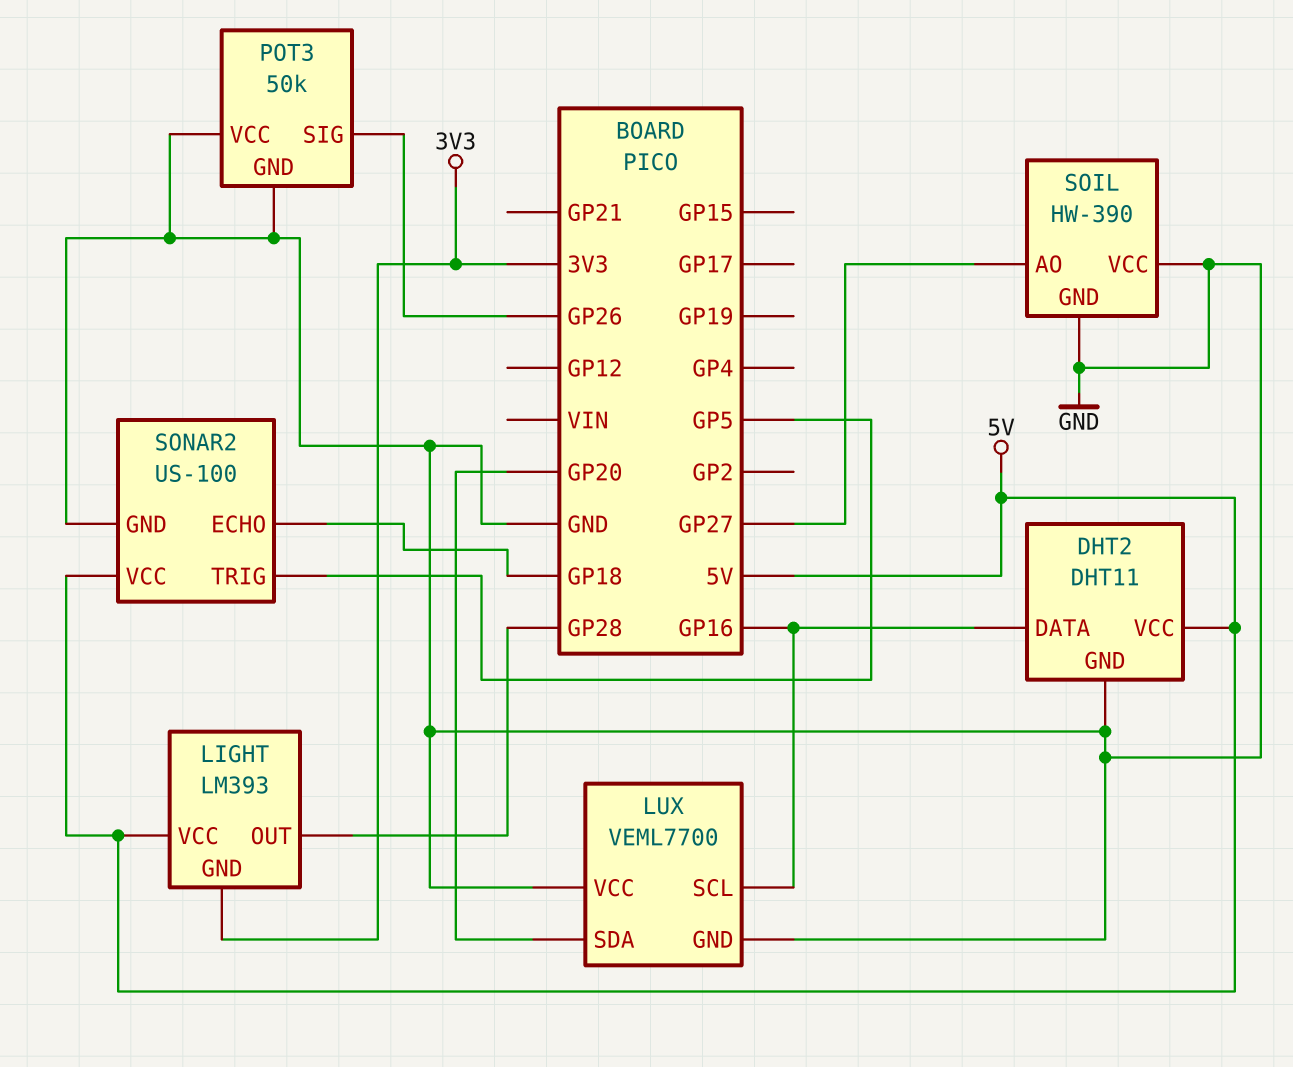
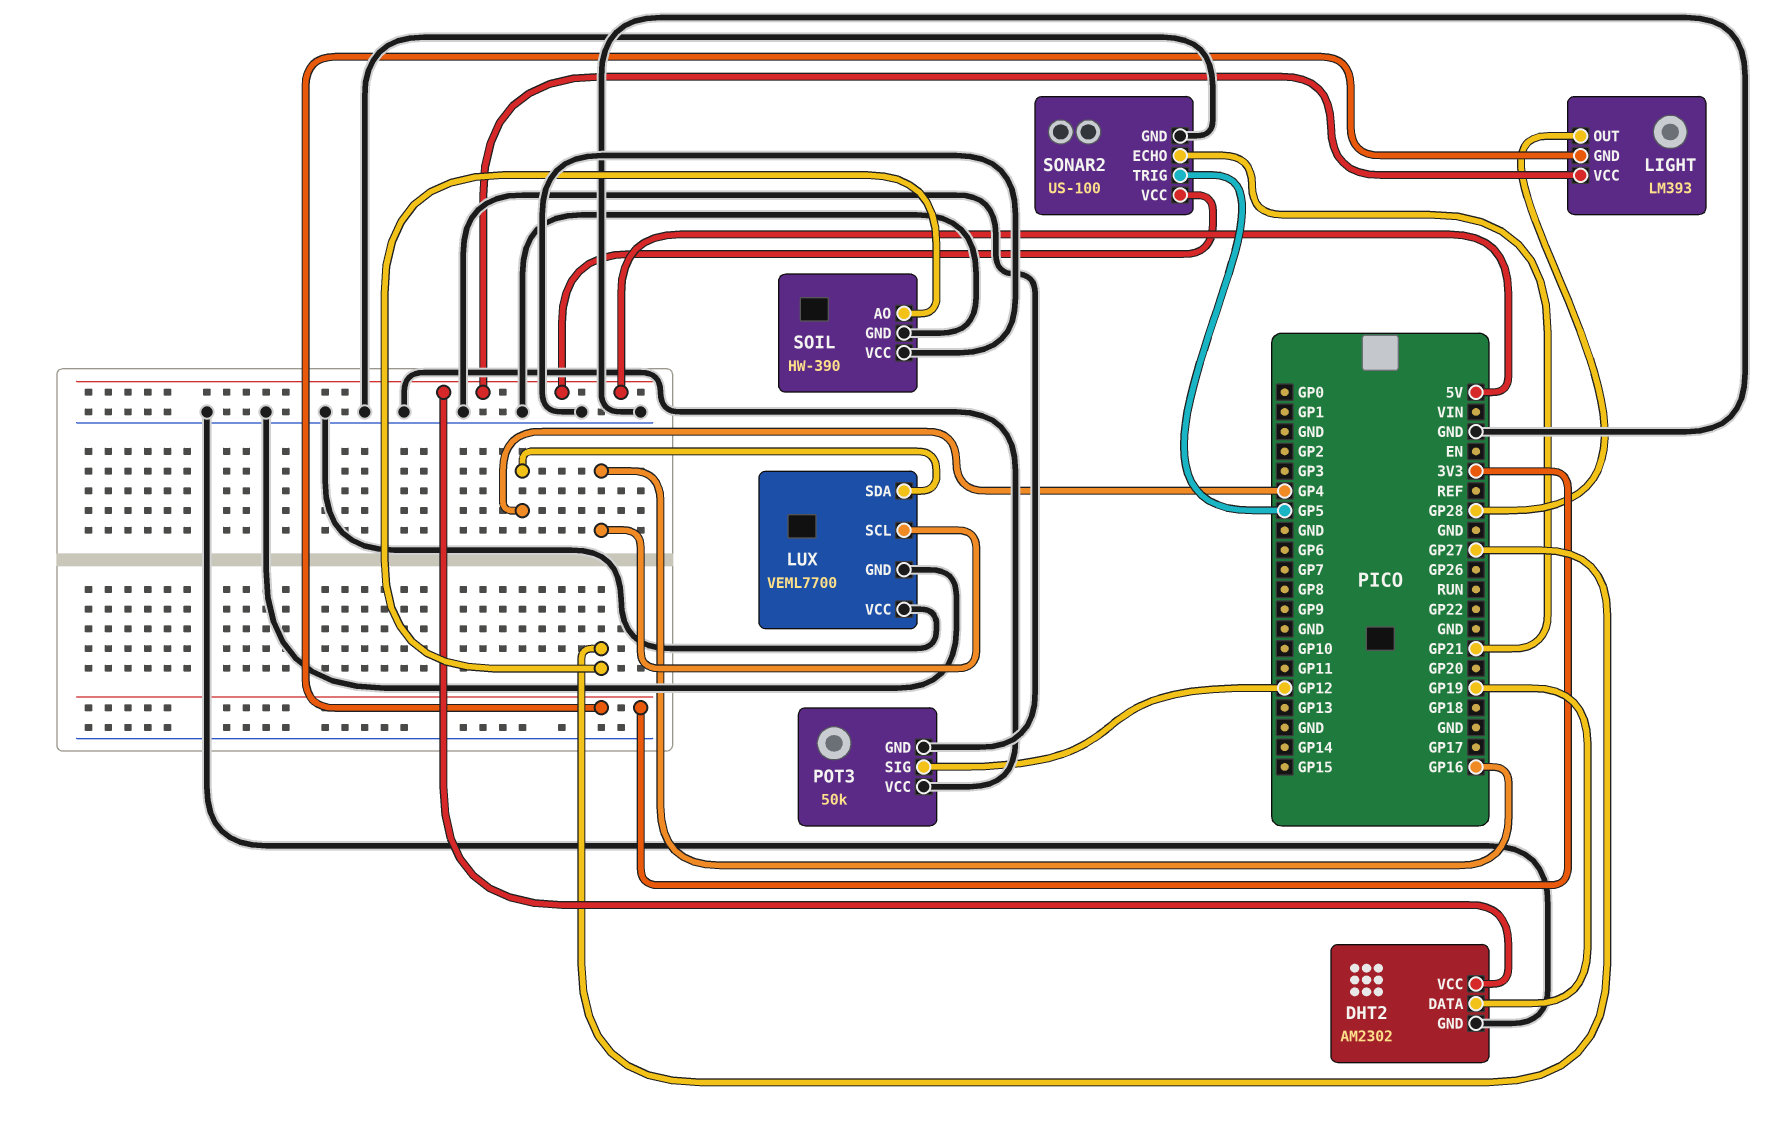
DHT2: DHT11 -> AM2302
DHT2 pin DATA: GP16 -> GP19
LUX pin SDA: GP20 -> GP4
POT3 pin SIG: GP26 -> GP12
SONAR2 pin ECHO: GP18 -> GP21

